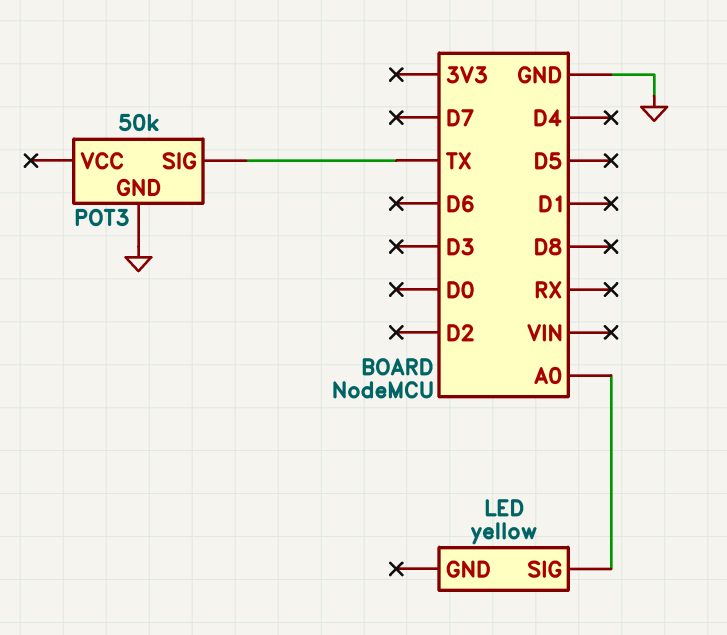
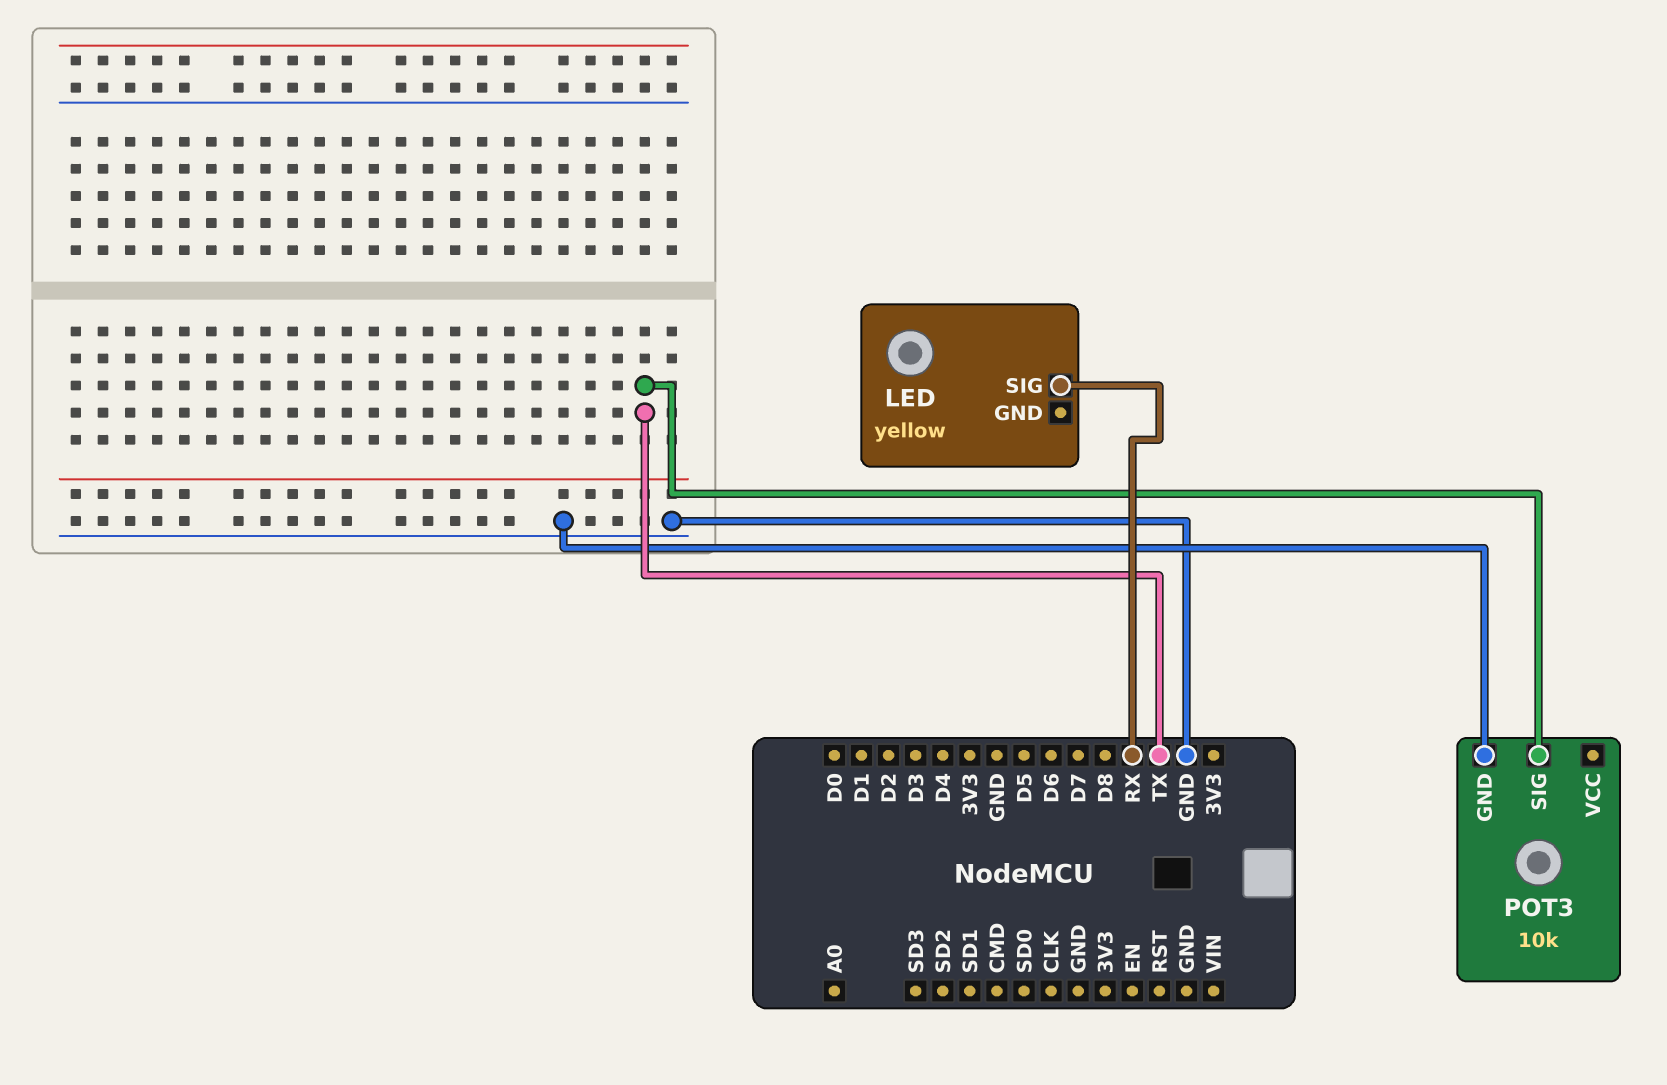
LED pin SIG: A0 -> RX
POT3: 50k -> 10k

